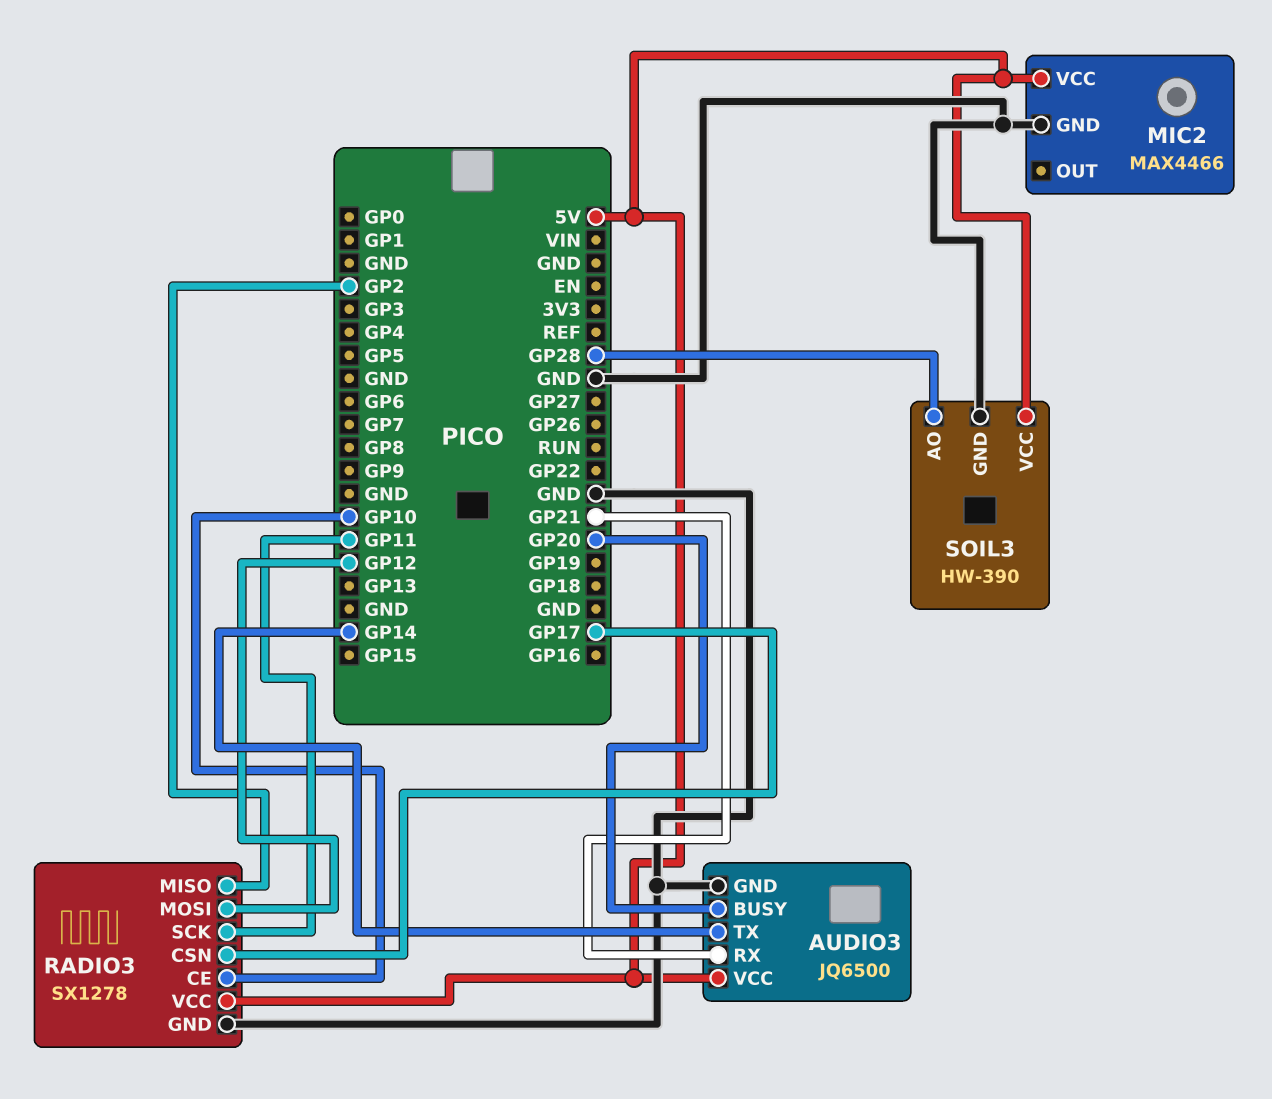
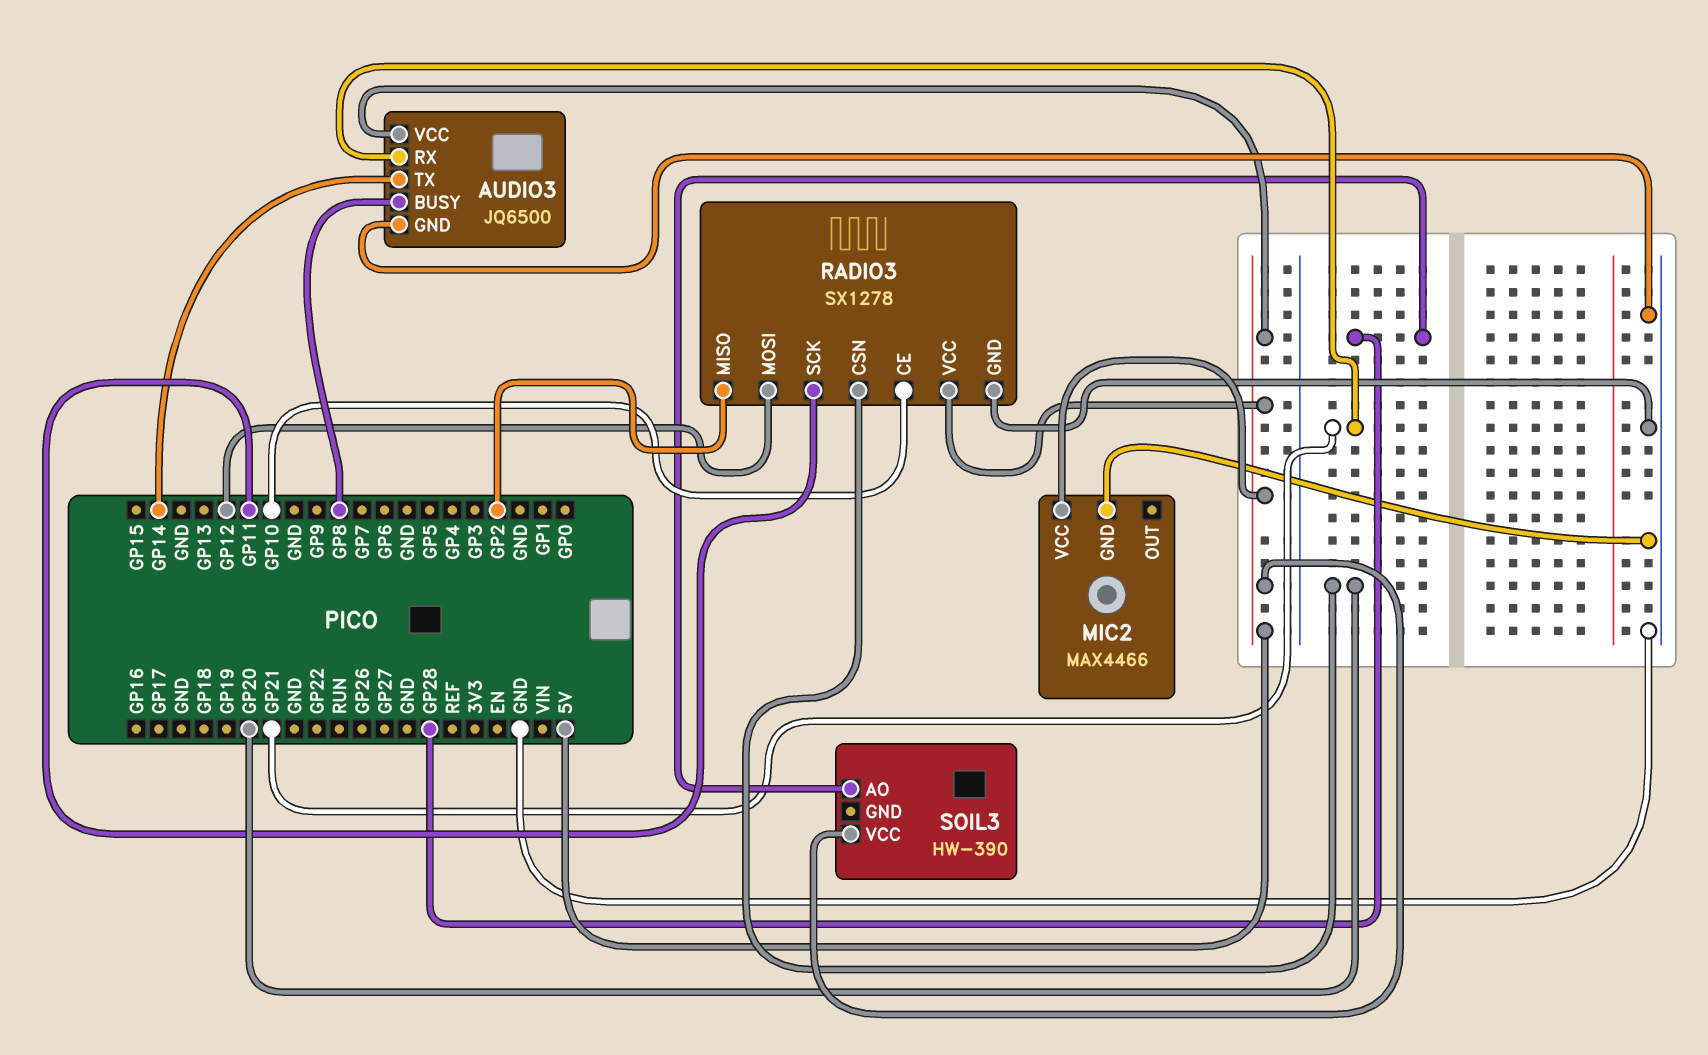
AUDIO3 pin BUSY: GP20 -> GP8
RADIO3 pin CSN: GP17 -> GP20
SOIL3 pin GND: GND -> none

